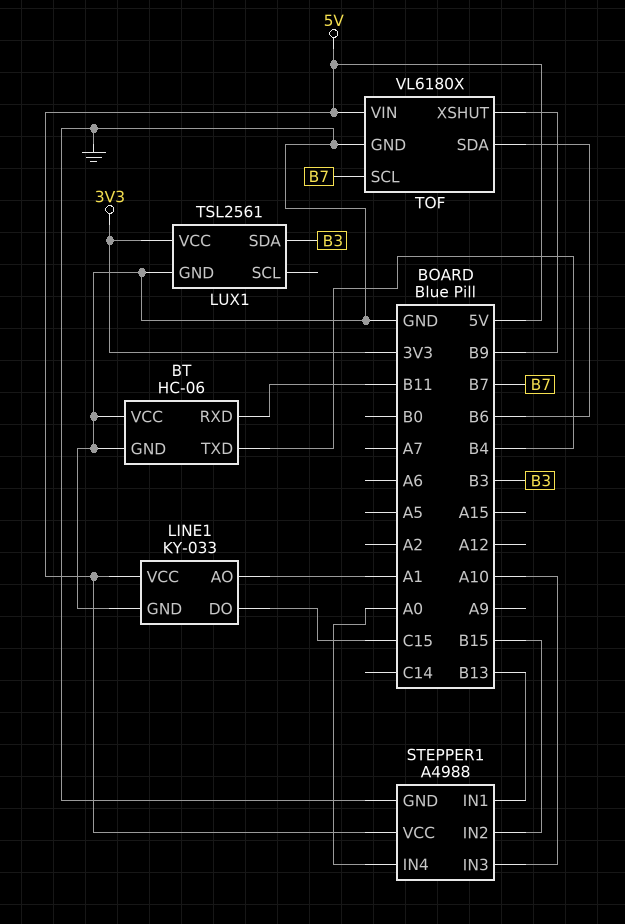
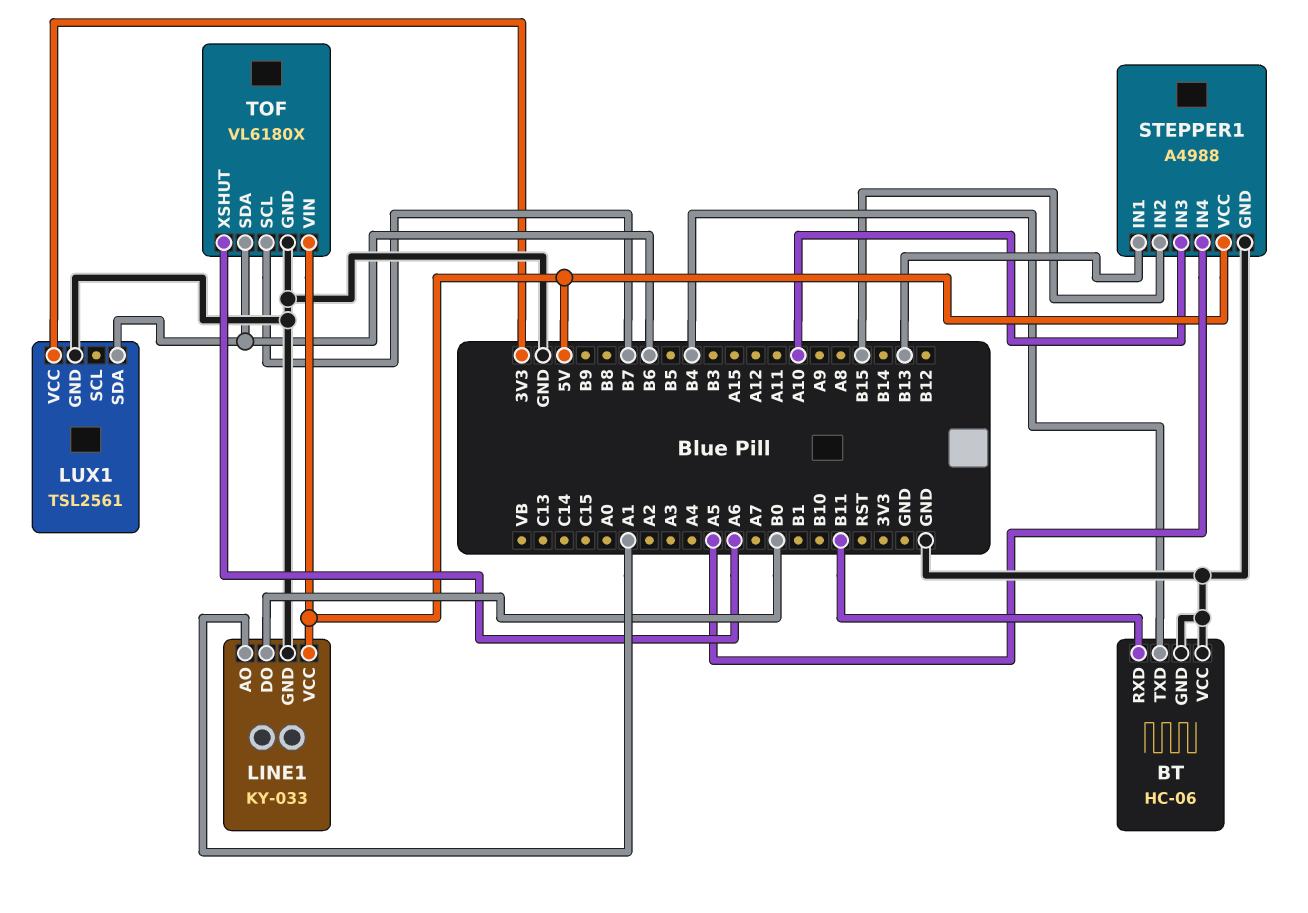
LINE1 pin DO: C15 -> B0
LUX1 pin SDA: B3 -> B6
STEPPER1 pin IN4: A0 -> A5
TOF pin XSHUT: B9 -> A6

